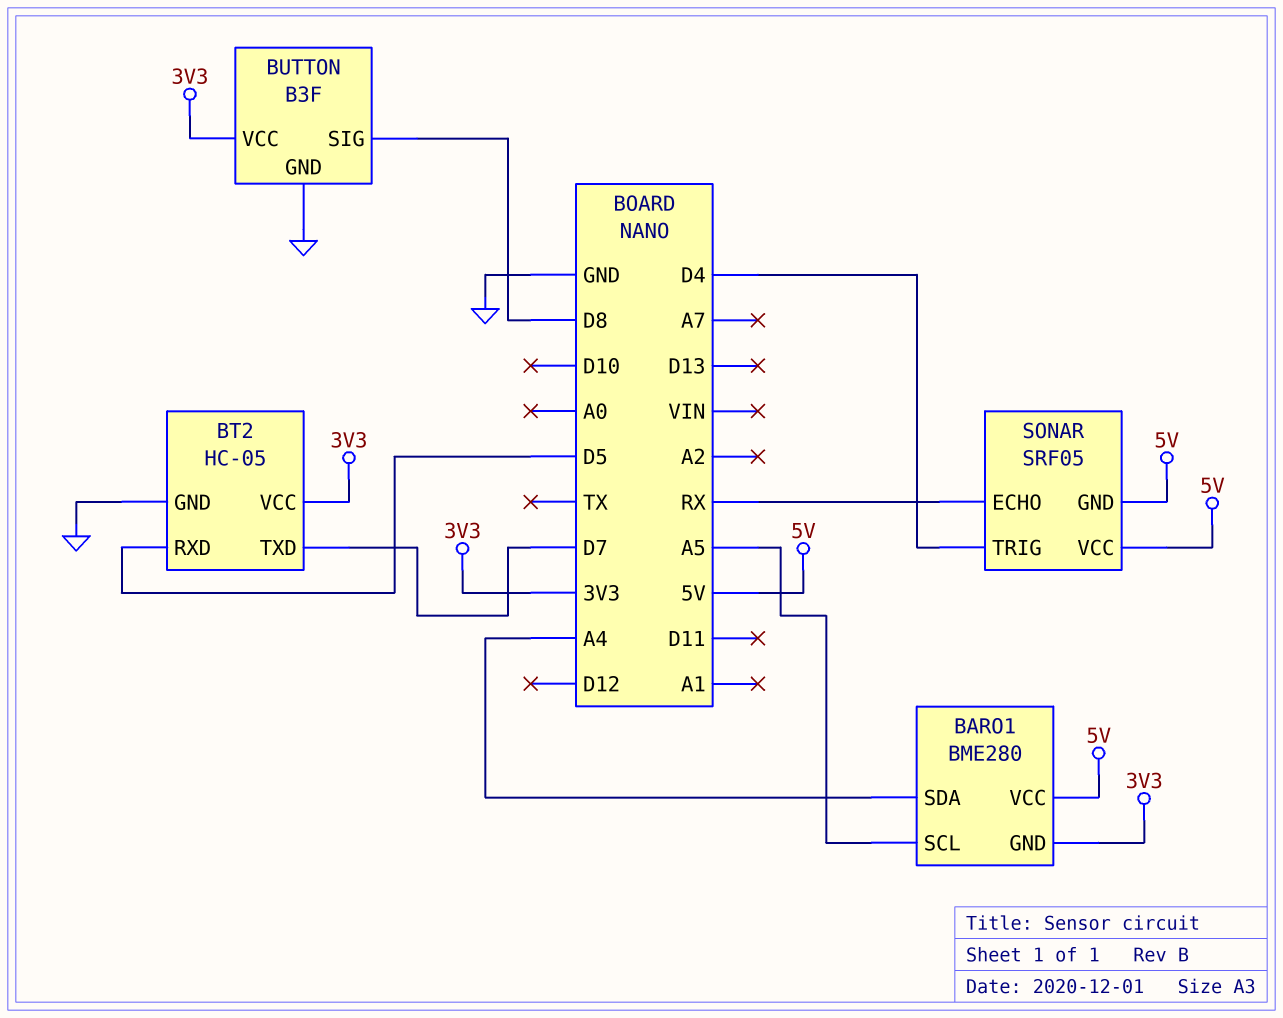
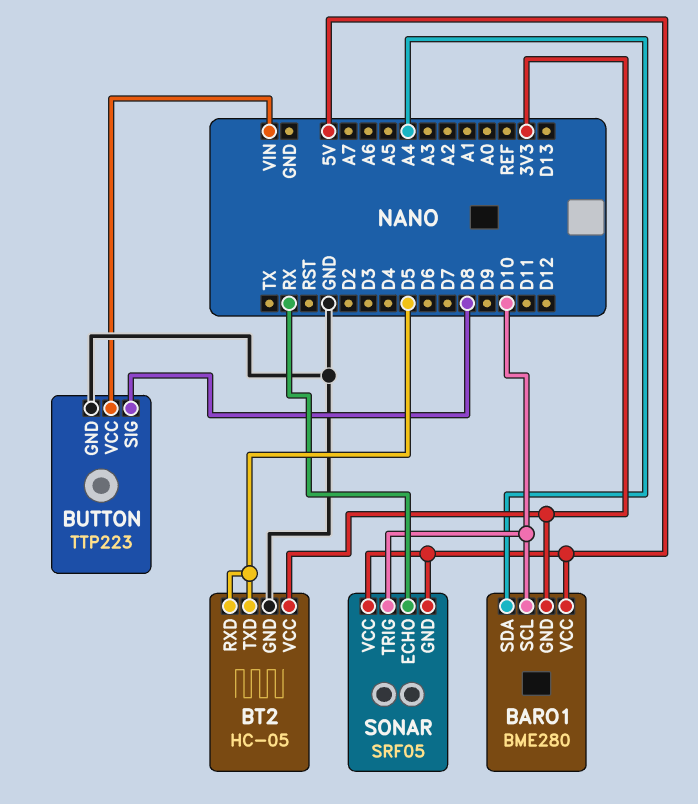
BARO1 pin SCL: A5 -> D10
BT2 pin TXD: D7 -> D5
BUTTON: B3F -> TTP223
BUTTON pin VCC: 3V3 -> VIN
SONAR pin TRIG: D4 -> D10

